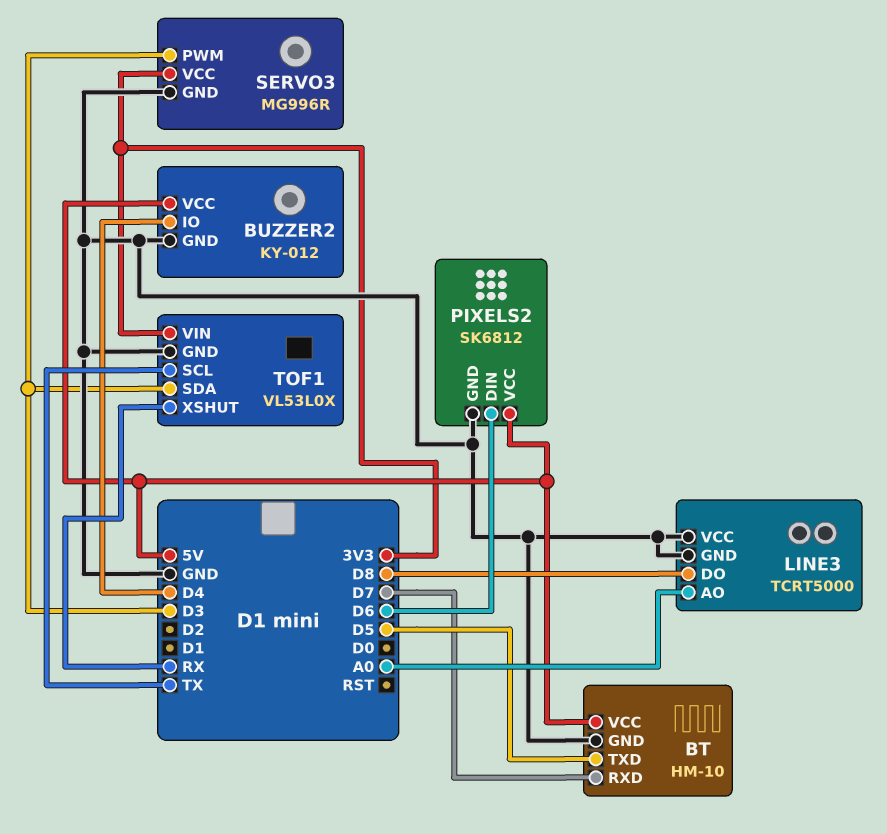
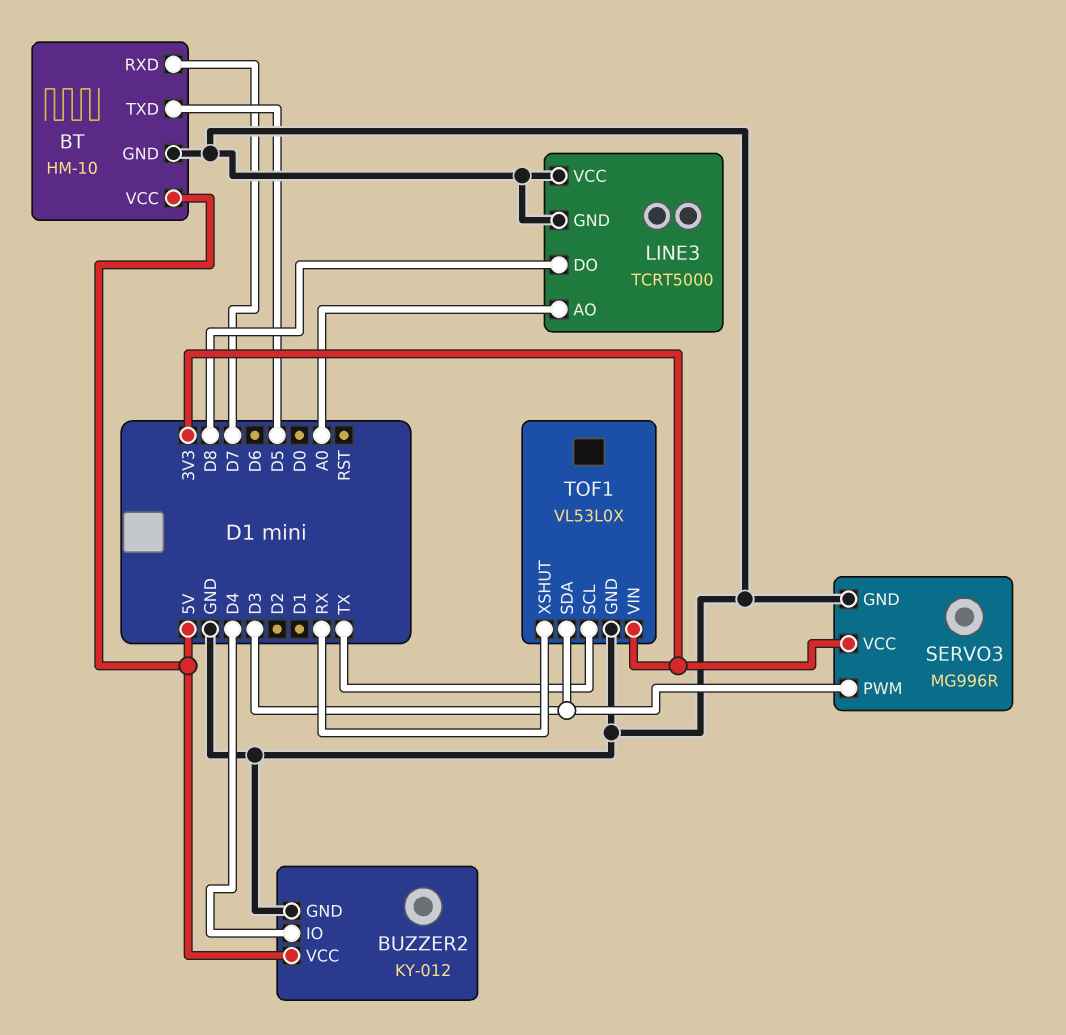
PIXELS2: SK6812 -> none
PIXELS2 pin DIN: D6 -> none
PIXELS2 pin GND: GND -> none
PIXELS2 pin VCC: 5V -> none

